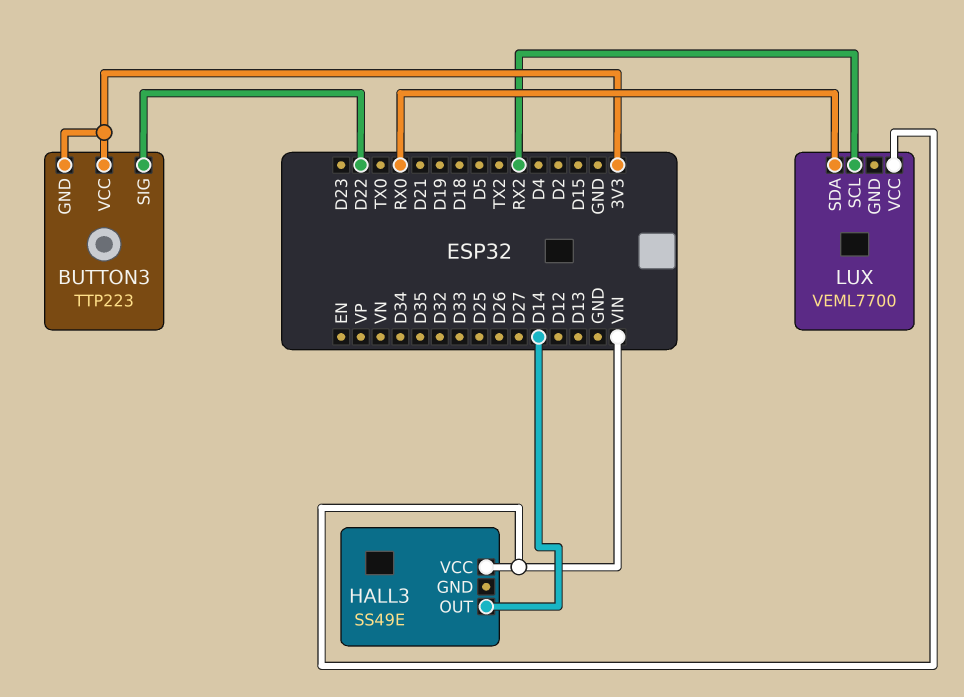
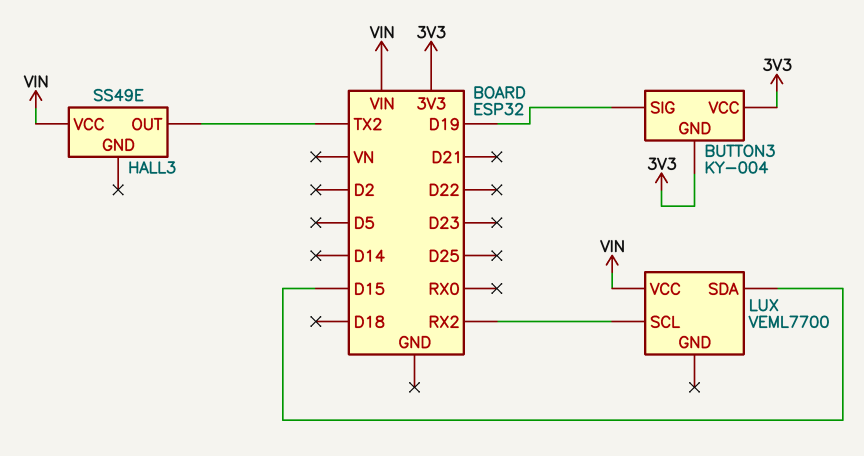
BUTTON3: TTP223 -> KY-004
BUTTON3 pin SIG: D22 -> D19
HALL3 pin OUT: D14 -> TX2
LUX pin SDA: RX0 -> D15

